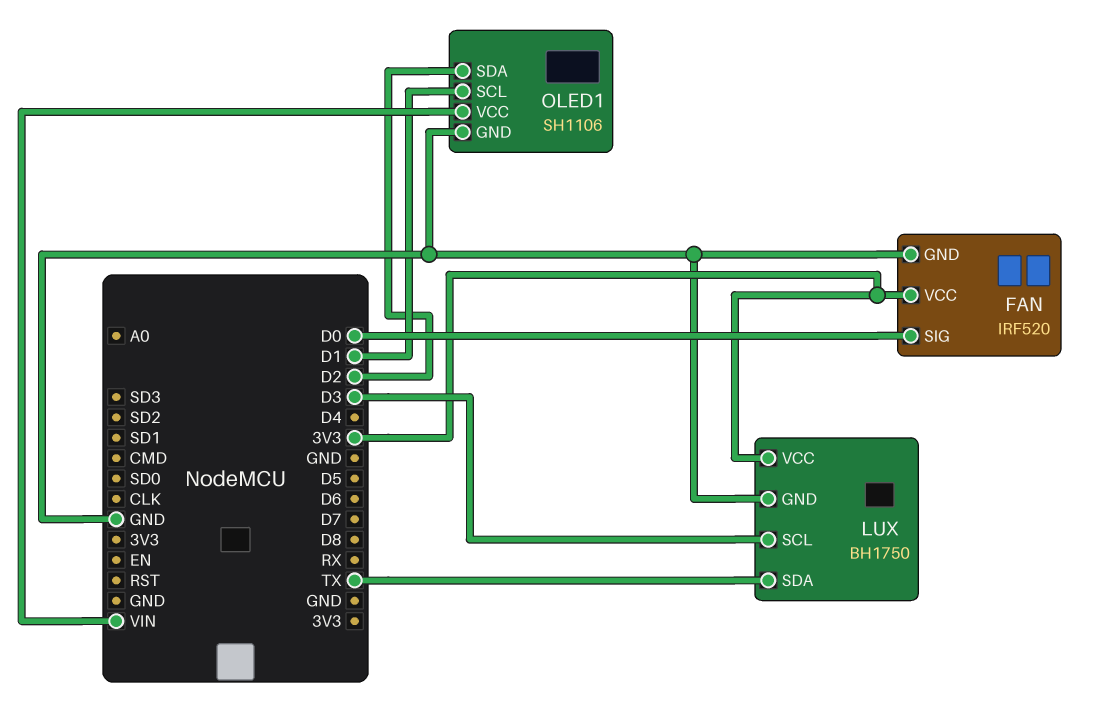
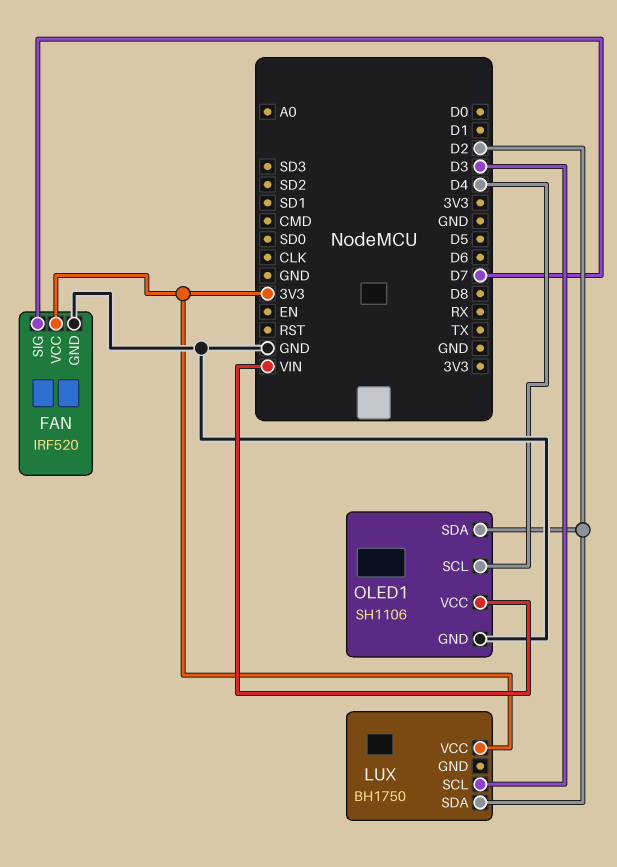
FAN pin SIG: D0 -> D7
LUX pin GND: GND -> none
LUX pin SDA: TX -> D2
OLED1 pin SCL: D1 -> D4

